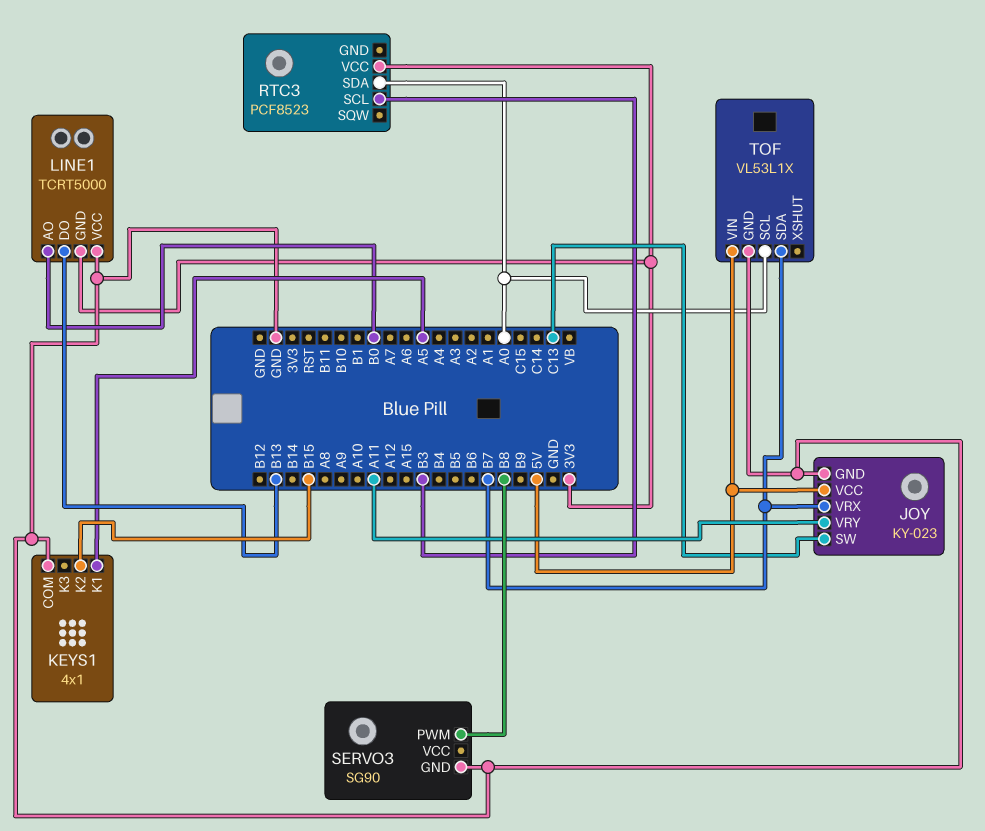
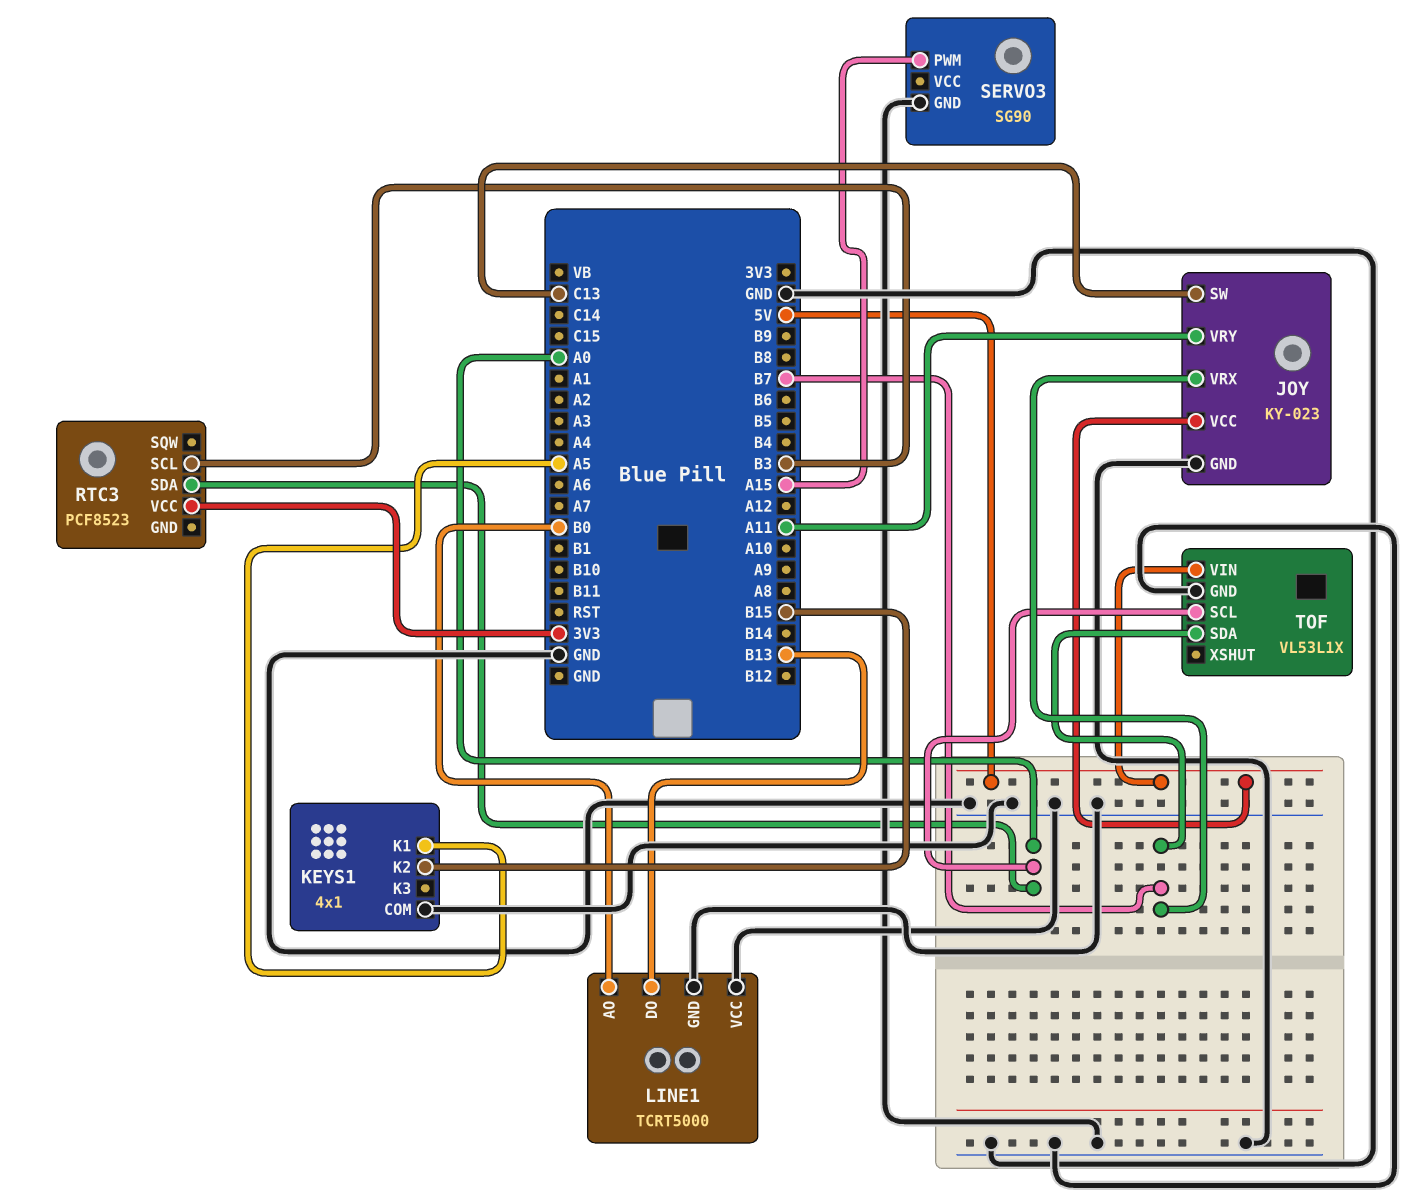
LINE1 pin GND: 3V3 -> GND
SERVO3 pin PWM: B8 -> A15

